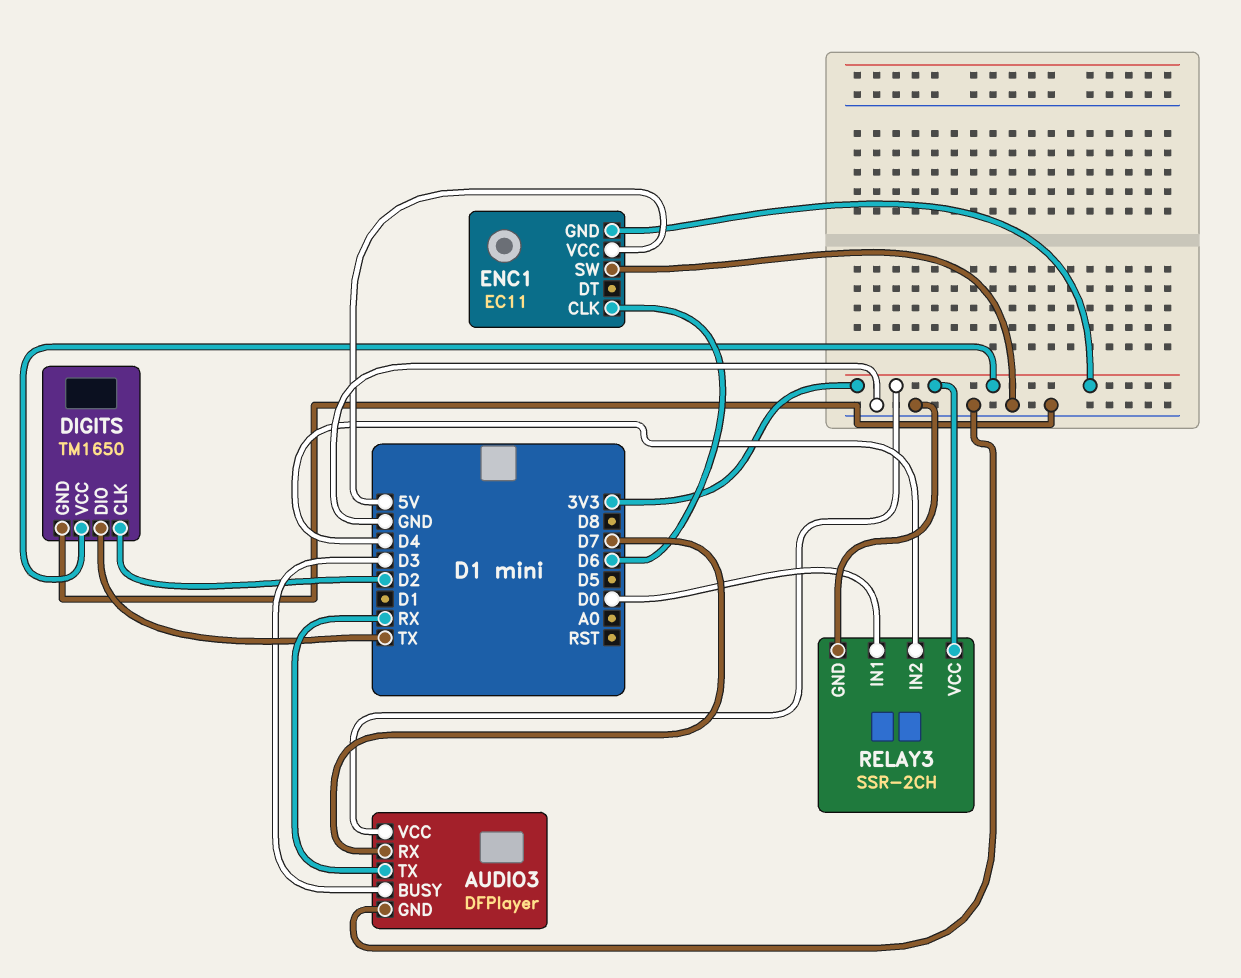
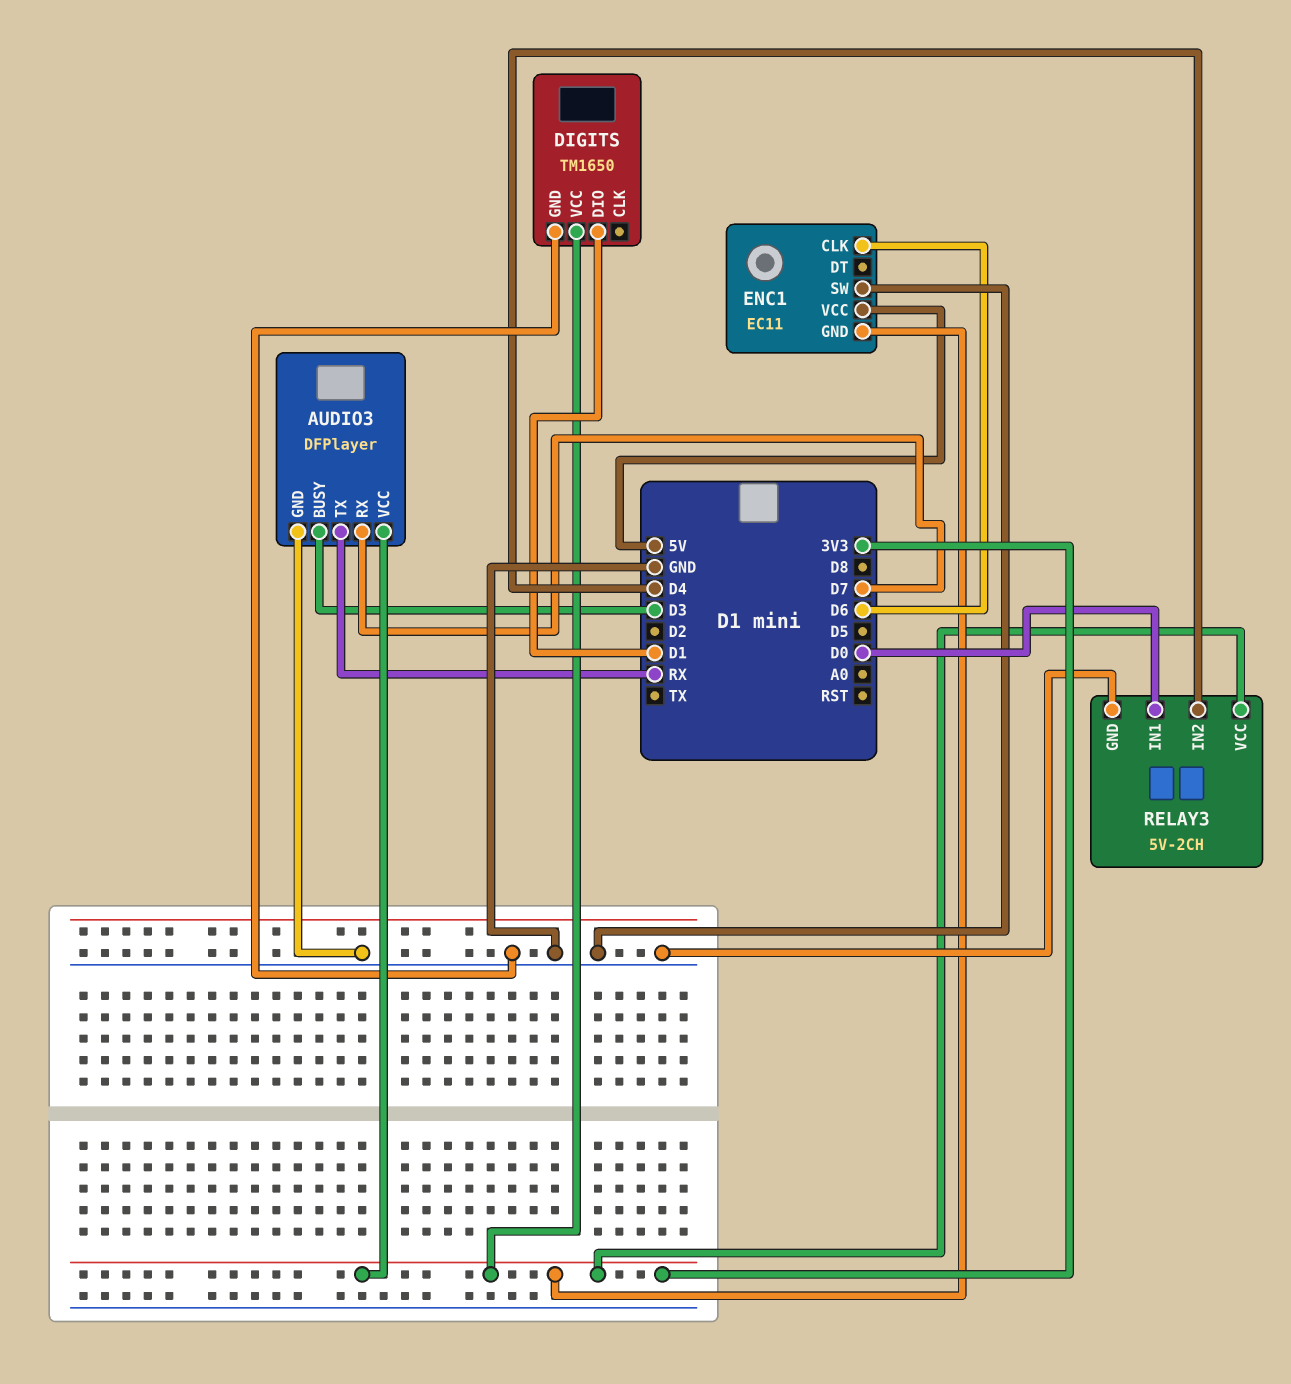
DIGITS pin CLK: D2 -> none
DIGITS pin DIO: TX -> D1
RELAY3: SSR-2CH -> 5V-2CH

